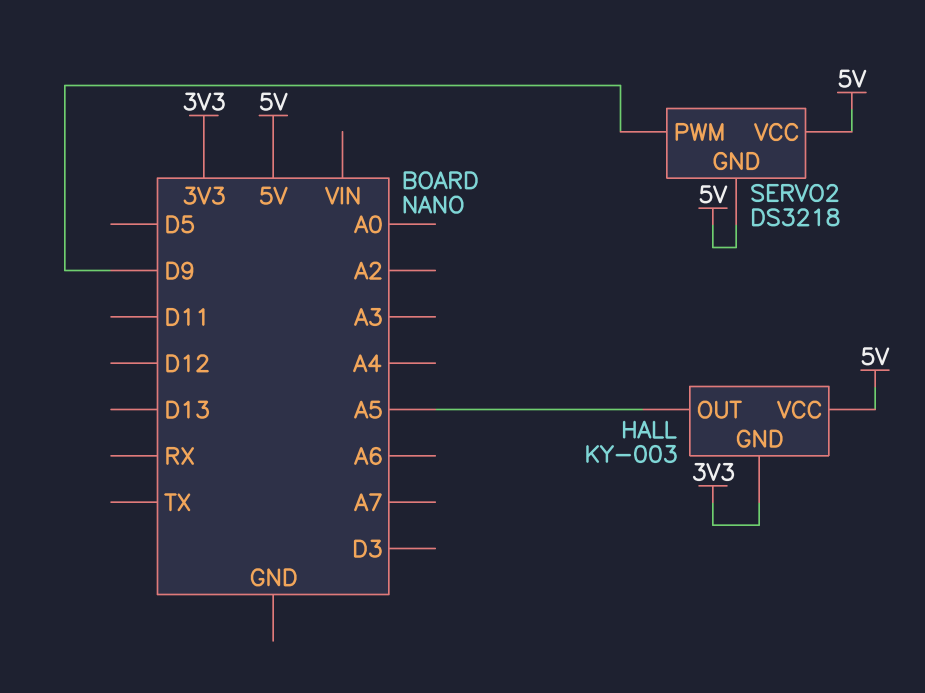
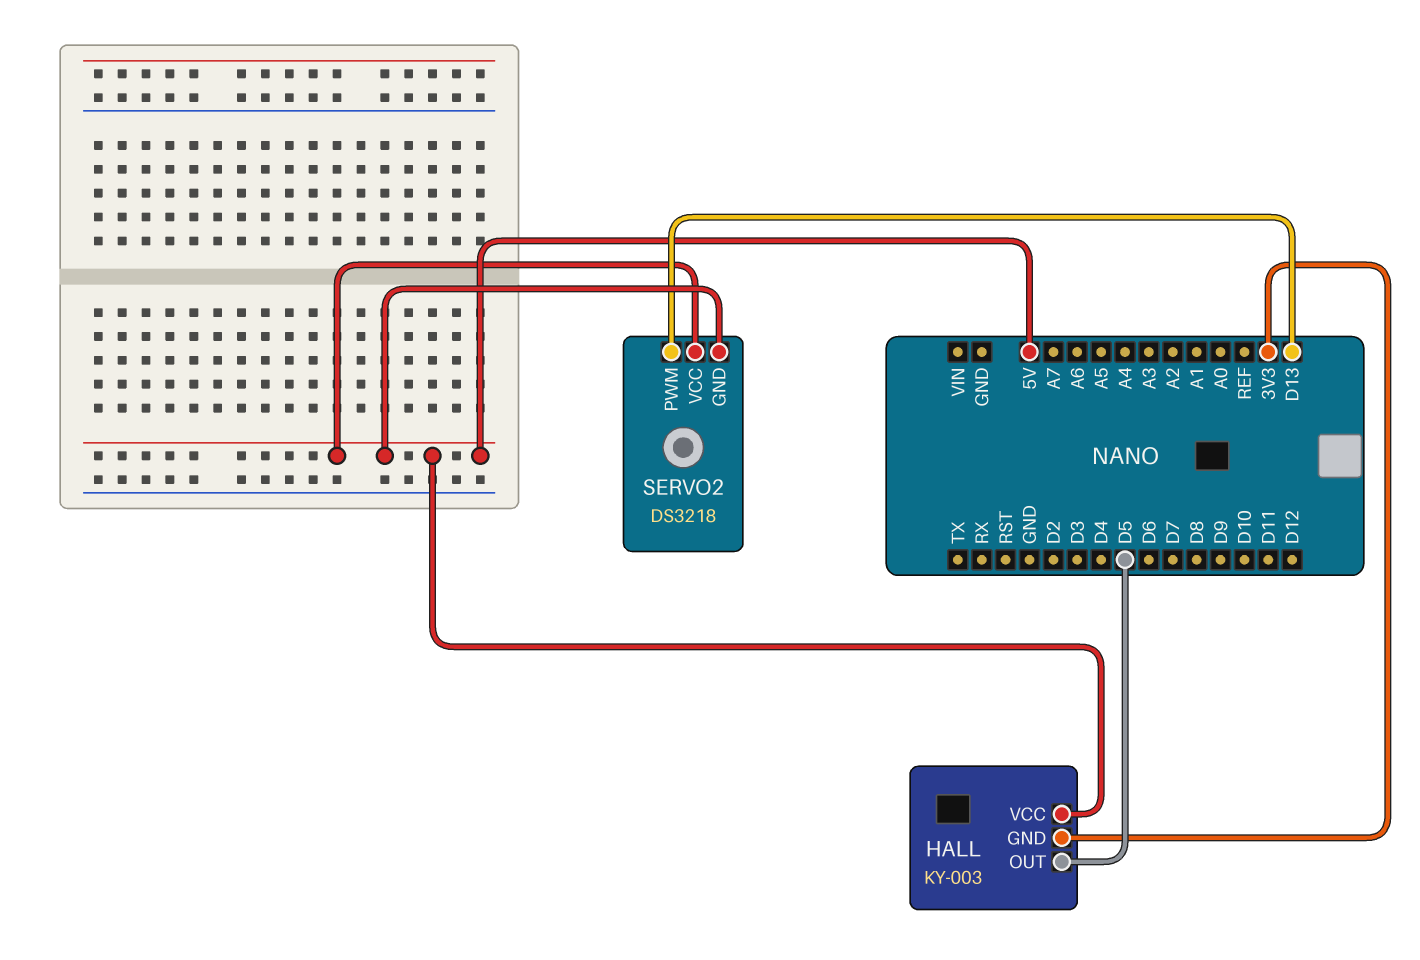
HALL pin OUT: A5 -> D5
SERVO2 pin PWM: D9 -> D13

